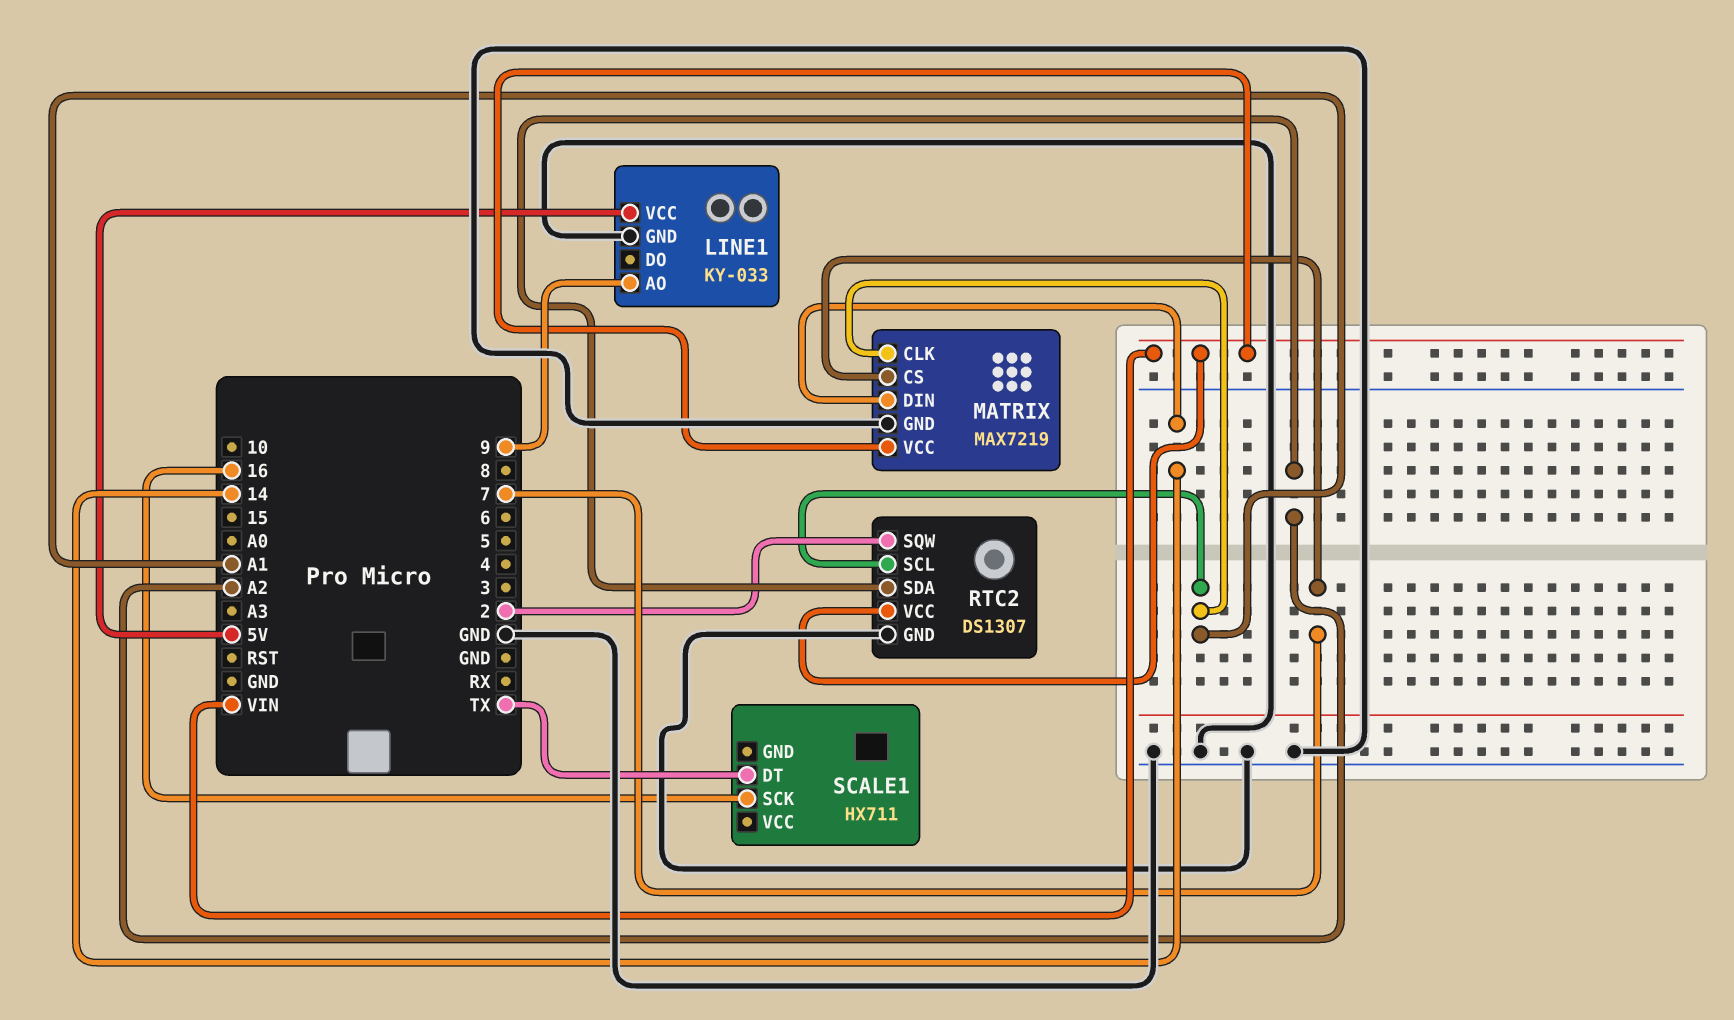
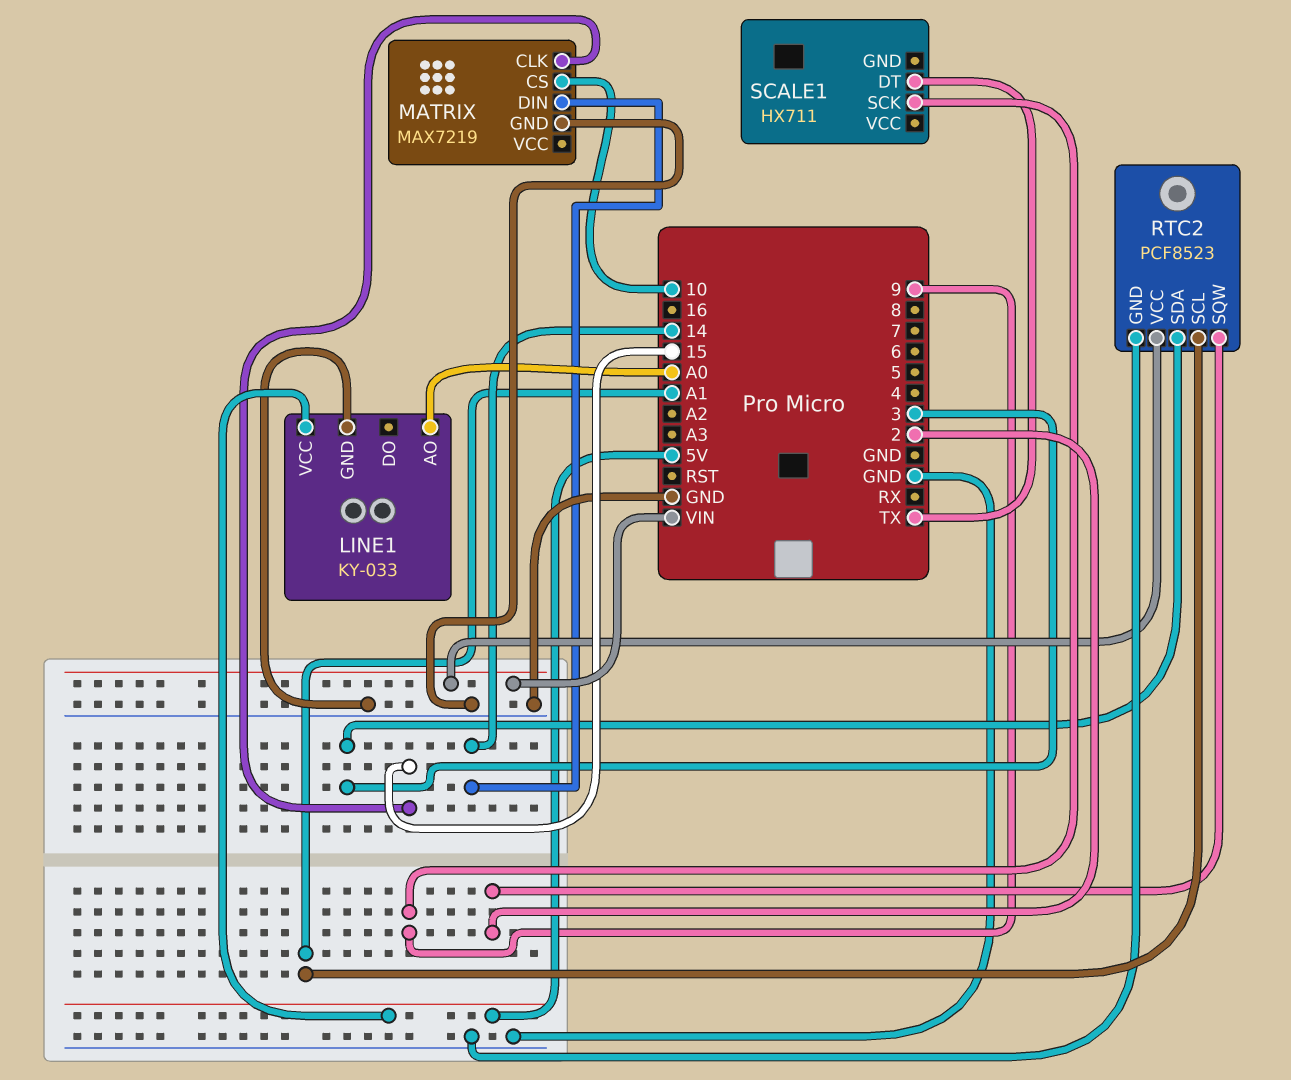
LINE1 pin AO: 9 -> A0
MATRIX pin CLK: A1 -> 15
MATRIX pin CS: 7 -> 10
MATRIX pin VCC: VIN -> none
RTC2: DS1307 -> PCF8523
RTC2 pin SDA: A2 -> 3
SCALE1 pin SCK: 16 -> 9

